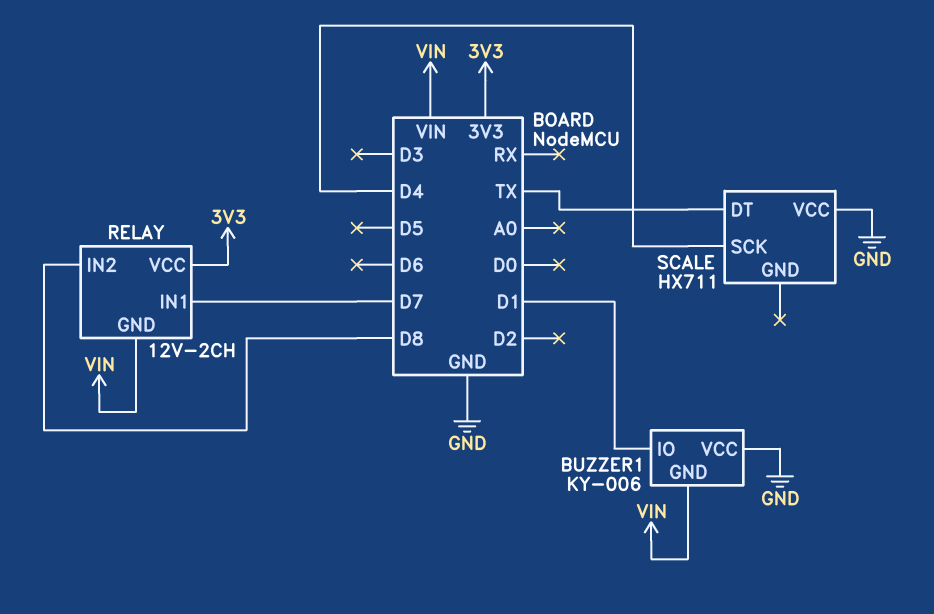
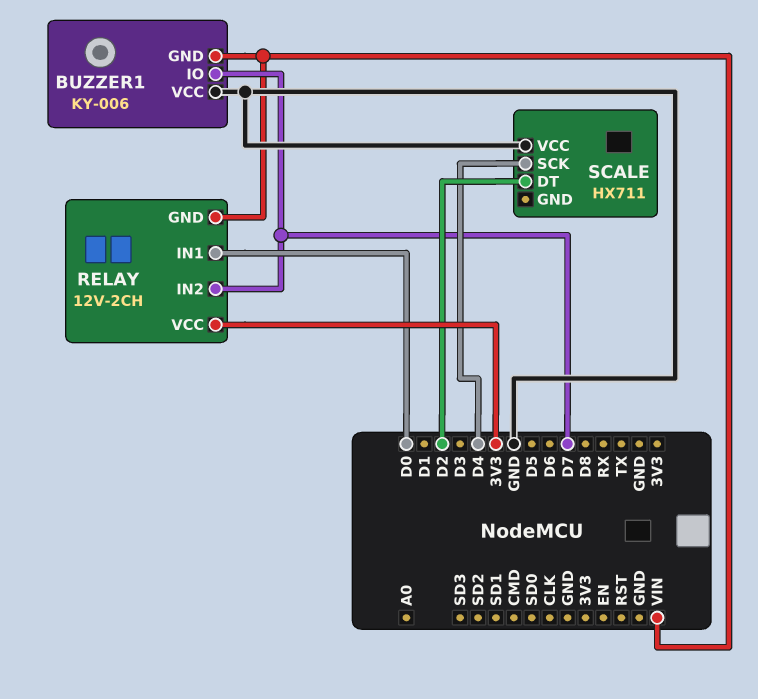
BUZZER1 pin IO: D1 -> D7
RELAY pin IN1: D7 -> D0
RELAY pin IN2: D8 -> D7
SCALE pin DT: TX -> D2

